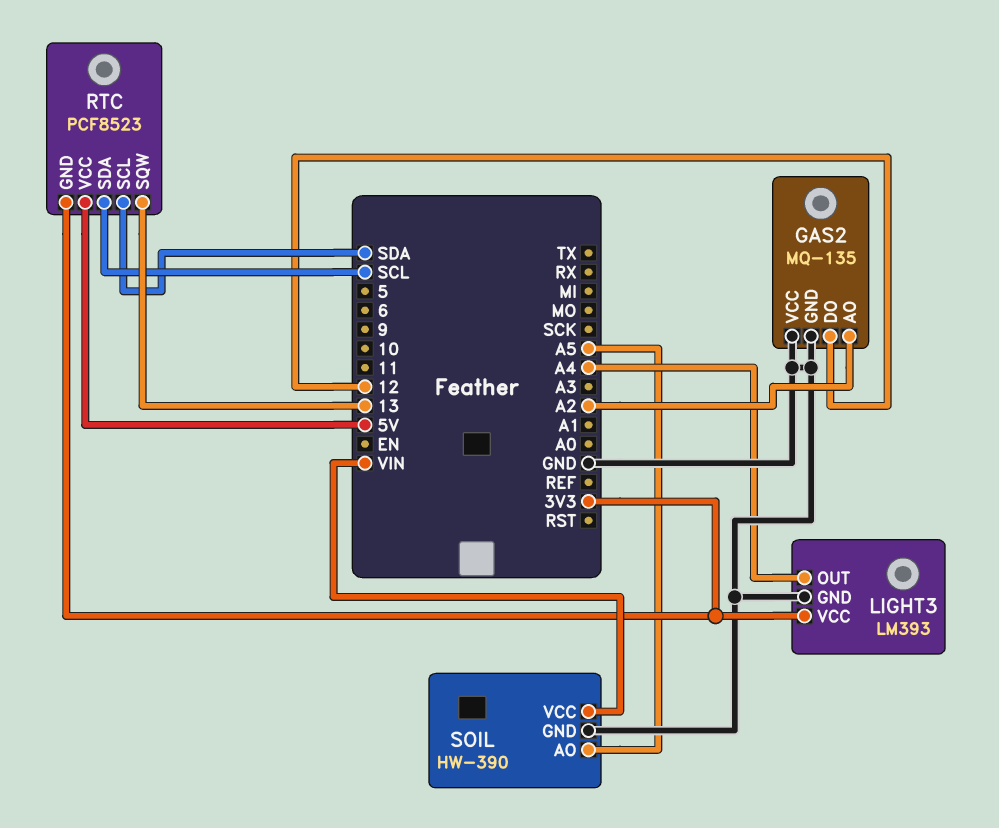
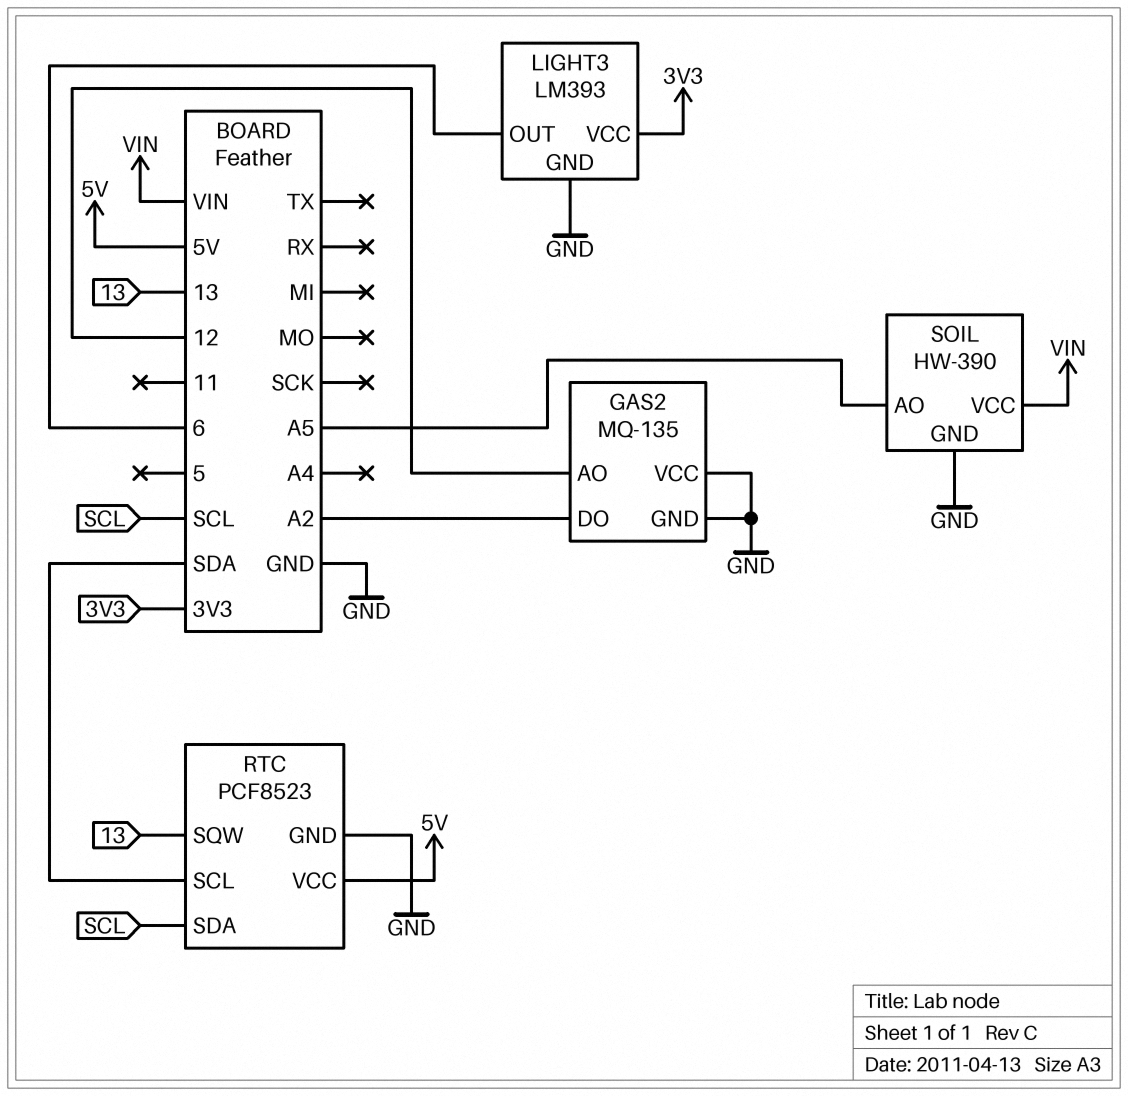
GAS2 pin AO: A2 -> 12
GAS2 pin DO: 12 -> A2
LIGHT3 pin OUT: A4 -> 6
RTC pin GND: 3V3 -> GND

